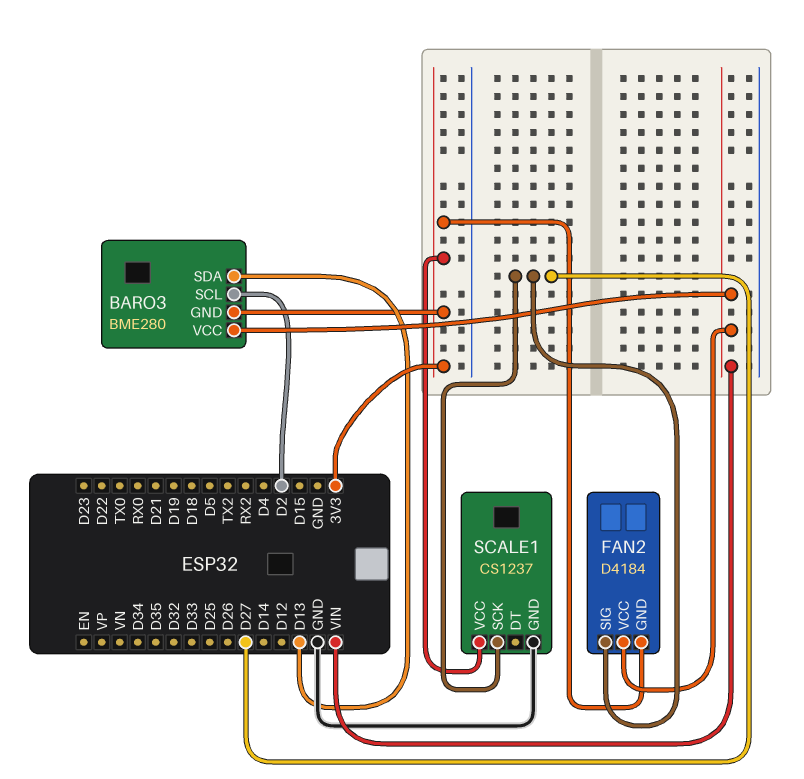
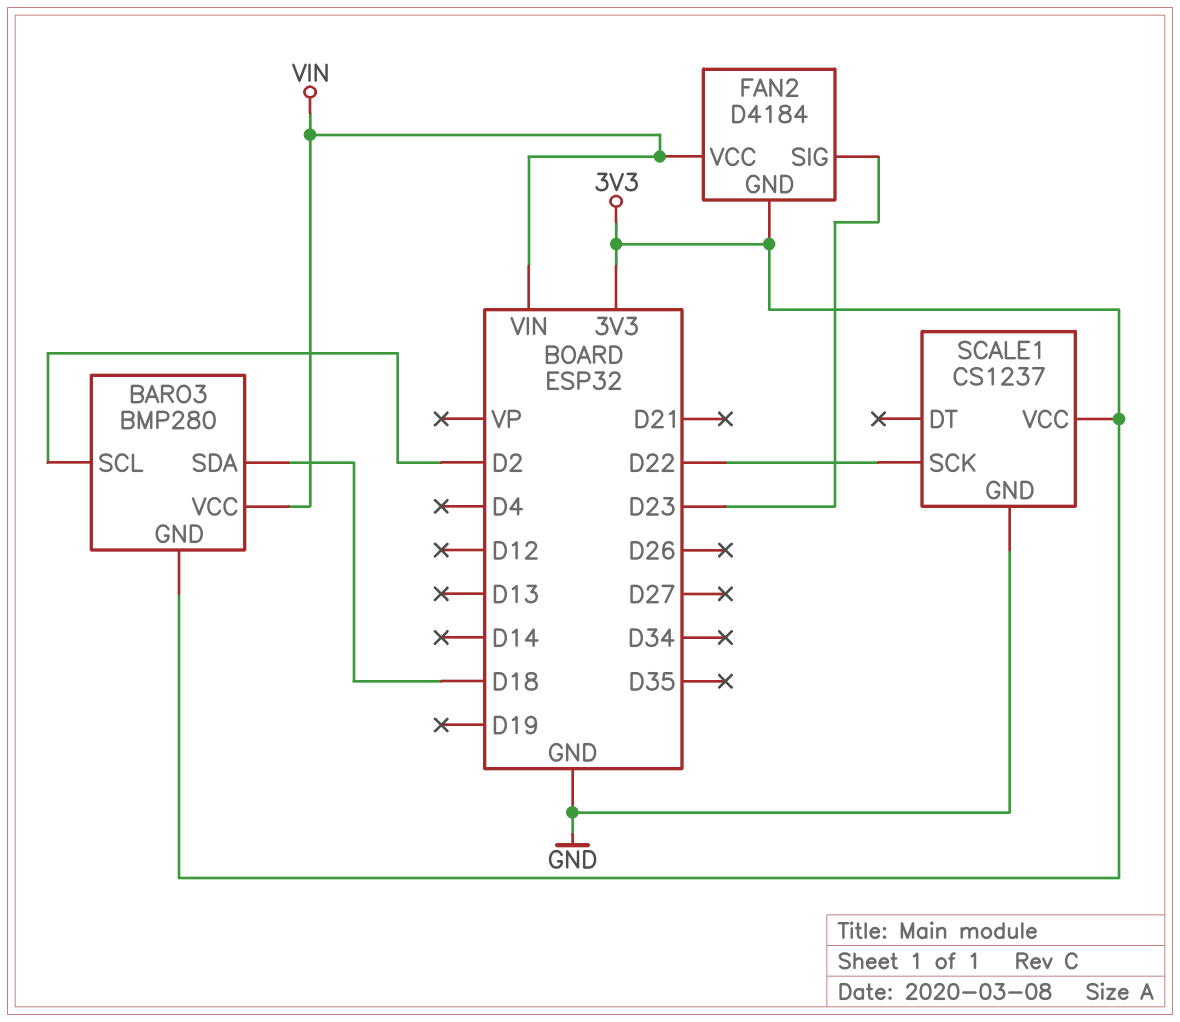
BARO3: BME280 -> BMP280
BARO3 pin SDA: D13 -> D18
FAN2 pin SIG: D27 -> D23
SCALE1 pin SCK: D27 -> D22

